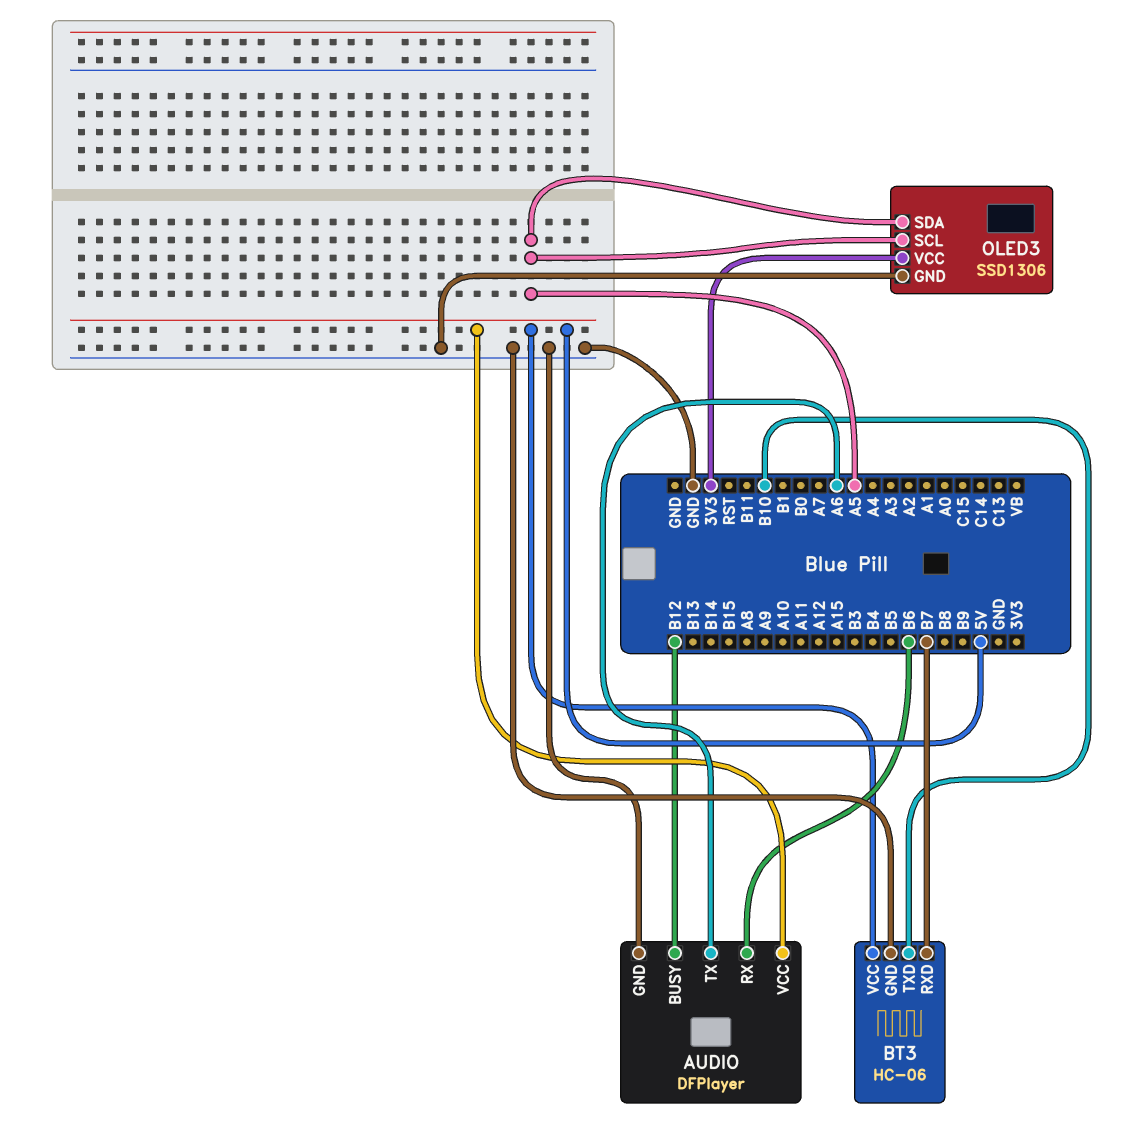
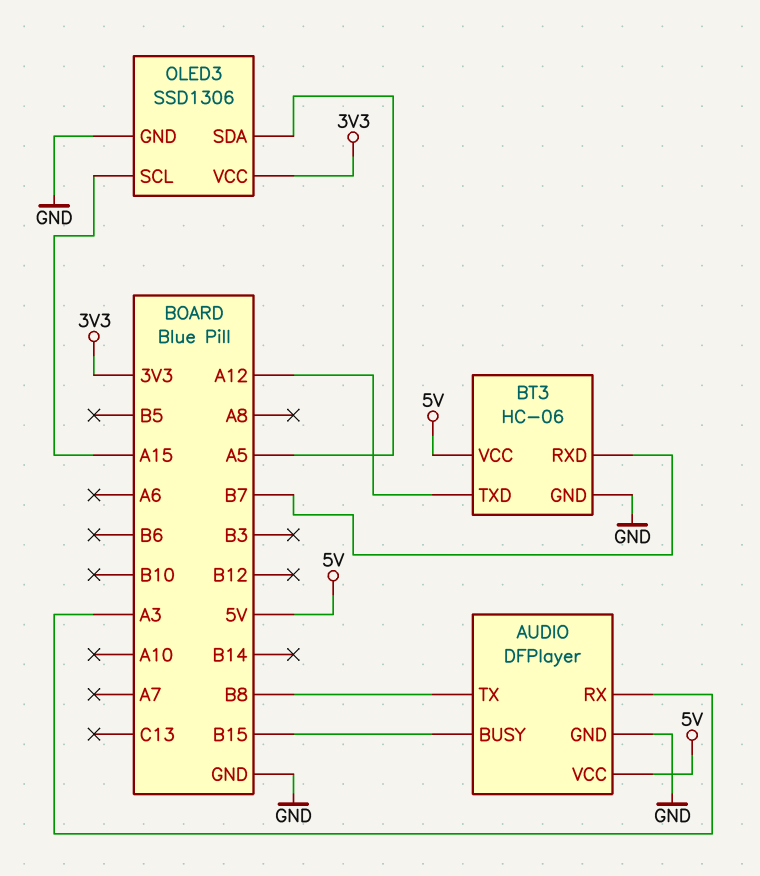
AUDIO pin BUSY: B12 -> B15
AUDIO pin RX: B6 -> A3
AUDIO pin TX: A6 -> B8
BT3 pin TXD: B10 -> A12
OLED3 pin SCL: A5 -> A15

